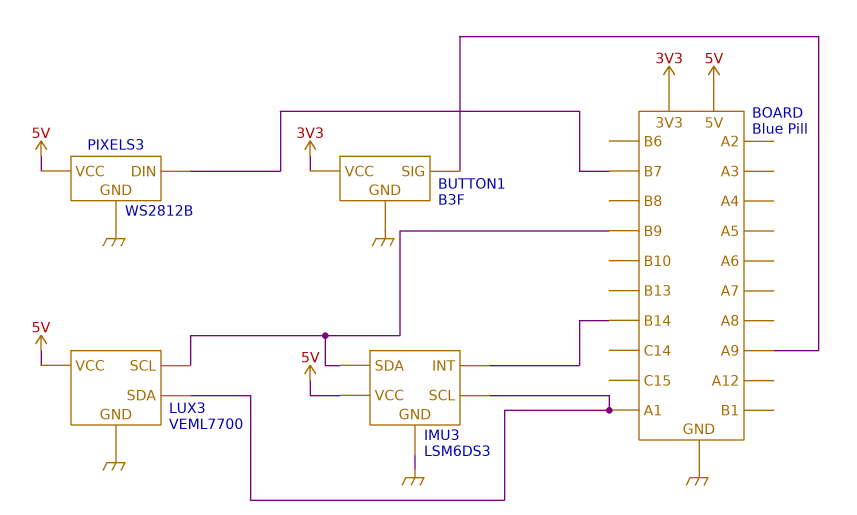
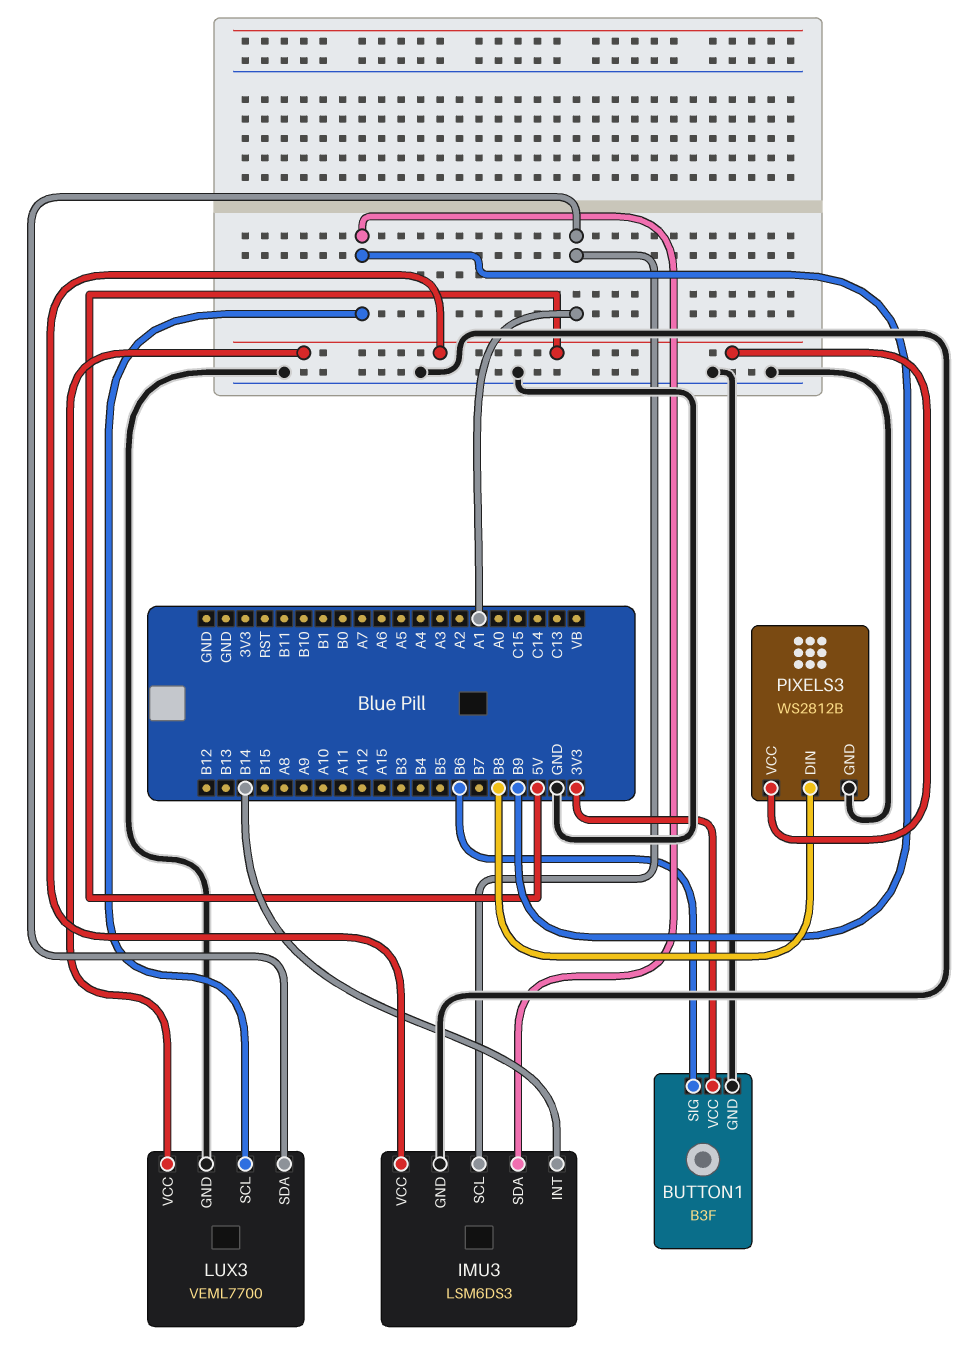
BUTTON1 pin SIG: A9 -> B6
PIXELS3 pin DIN: B7 -> B8

